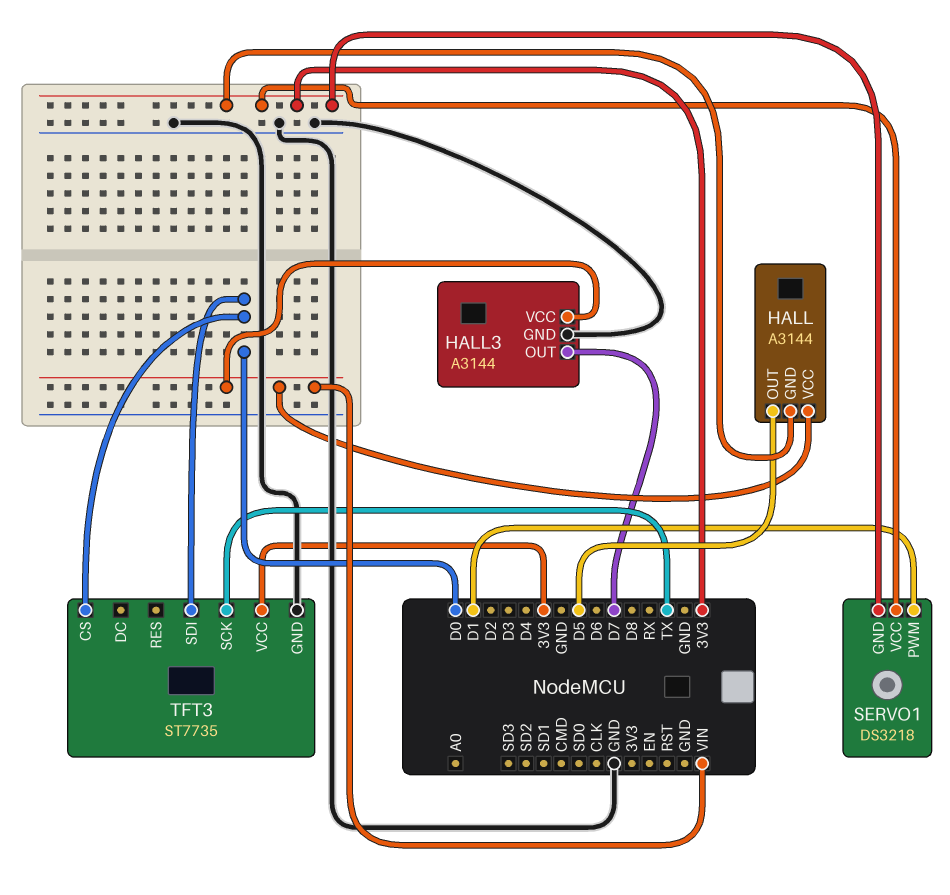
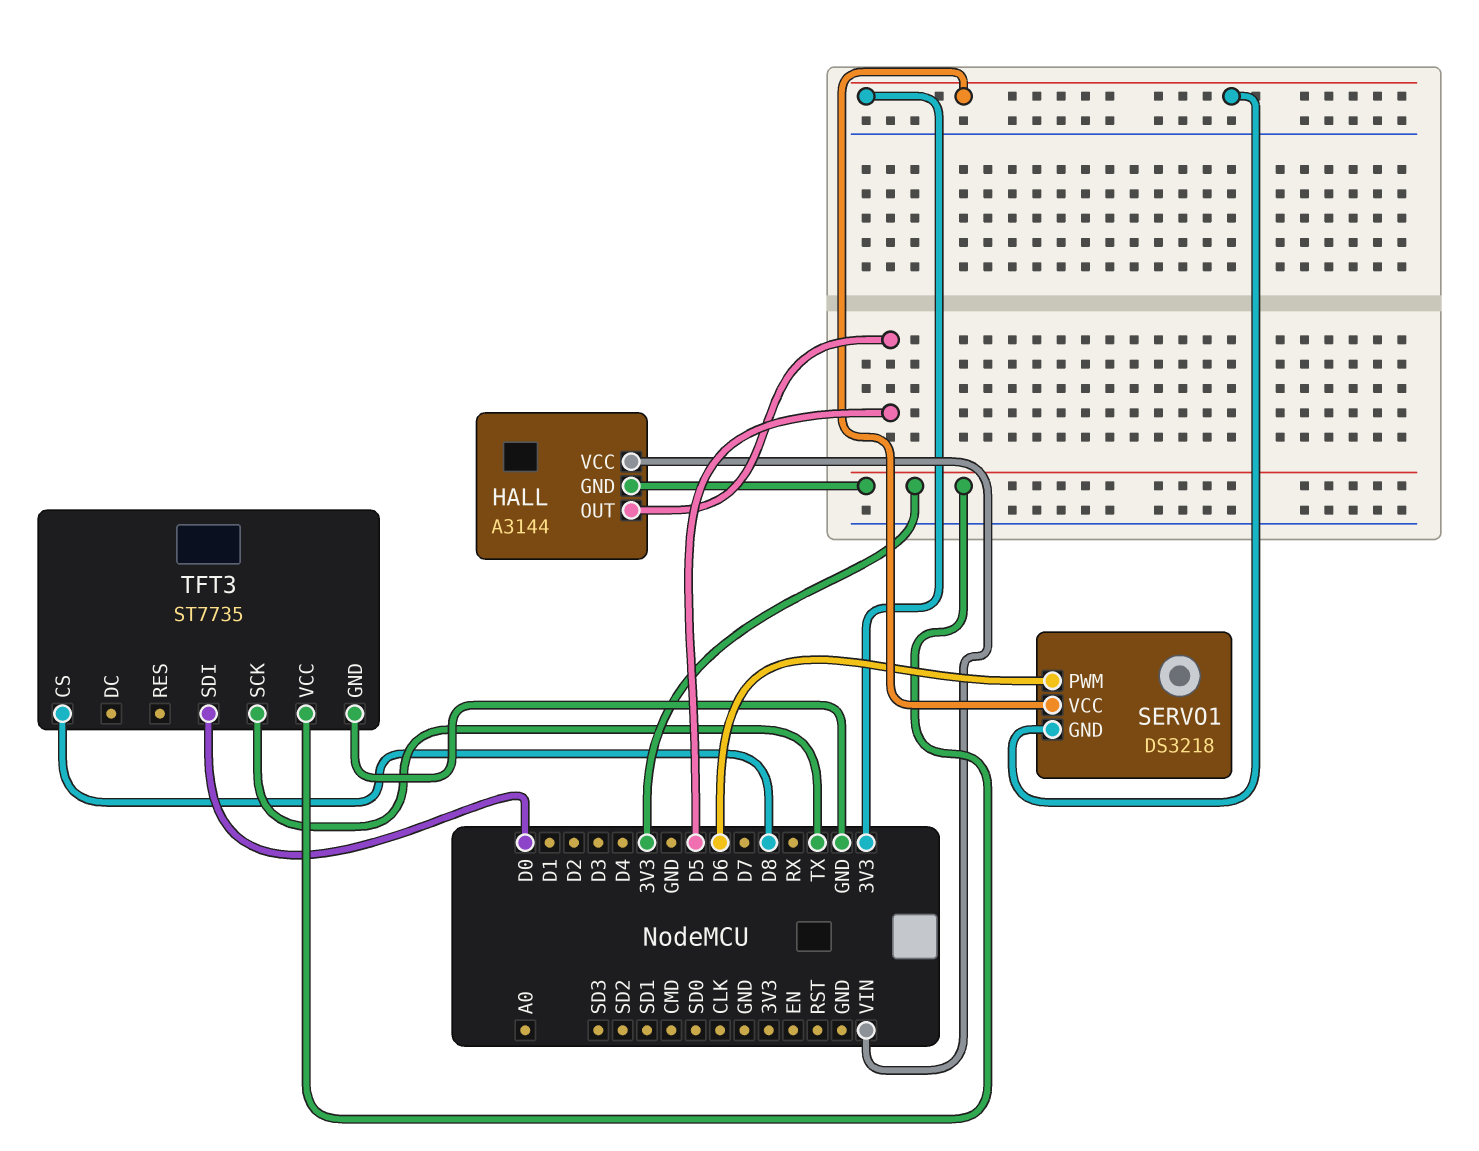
HALL3: A3144 -> none
HALL3 pin GND: GND -> none
HALL3 pin OUT: D7 -> none
HALL3 pin VCC: VIN -> none
SERVO1 pin PWM: D1 -> D6
TFT3 pin CS: D0 -> D8

